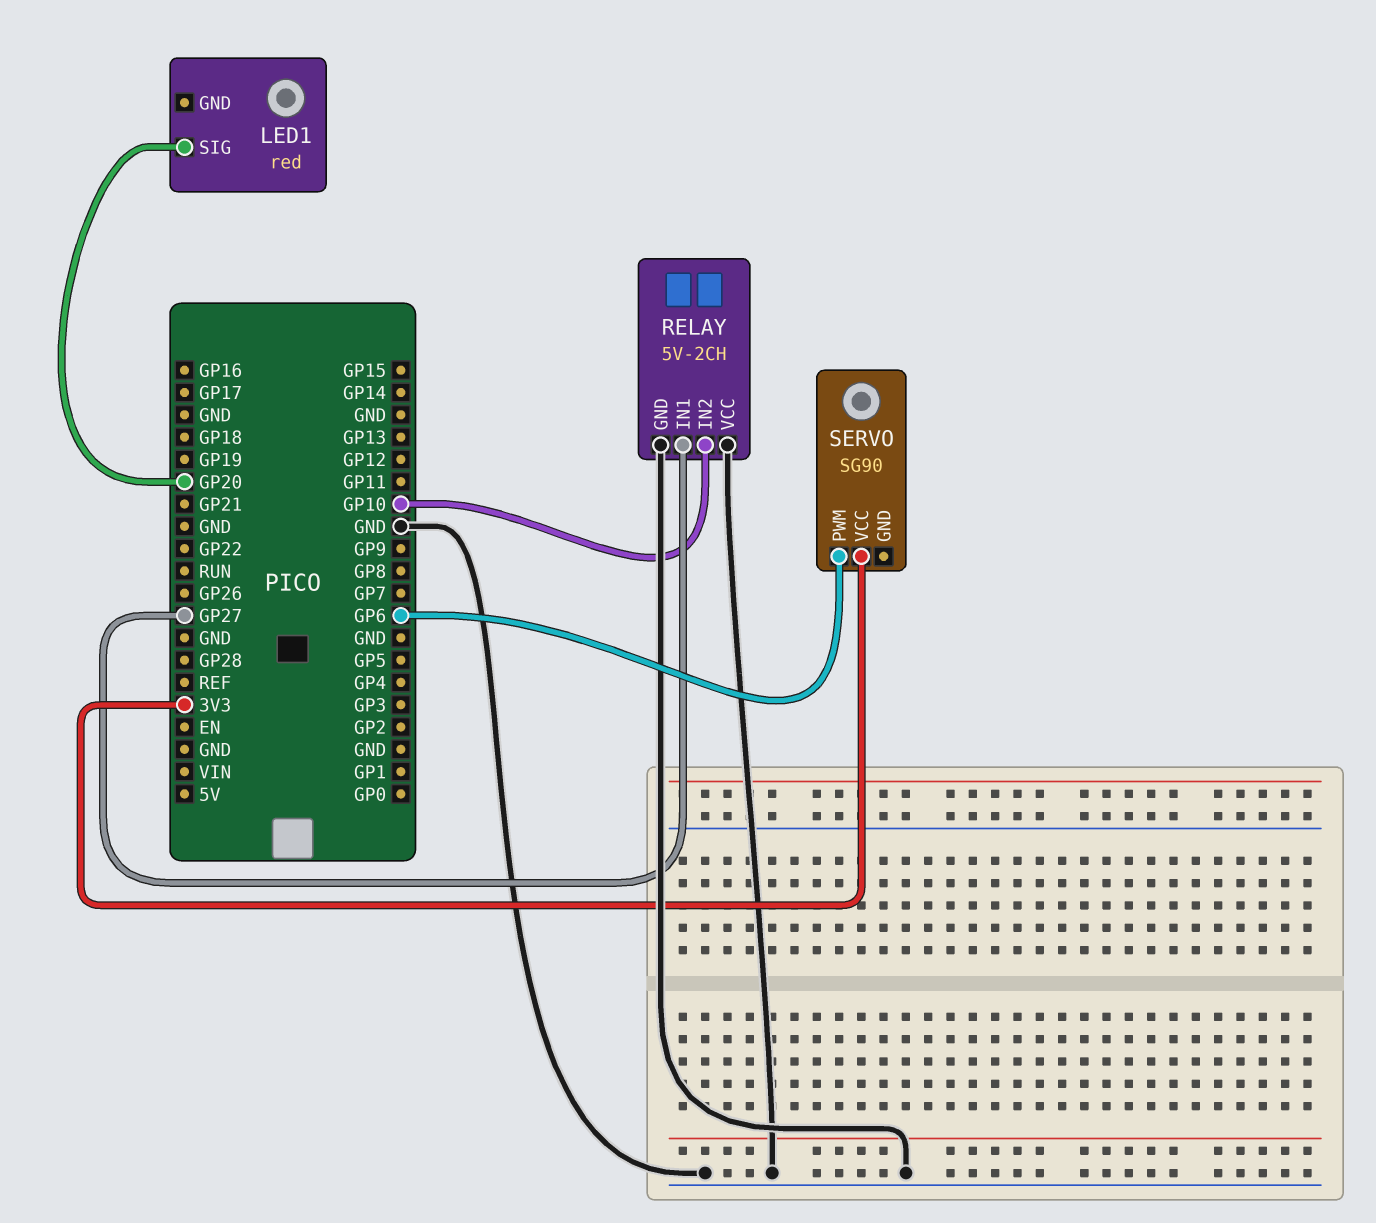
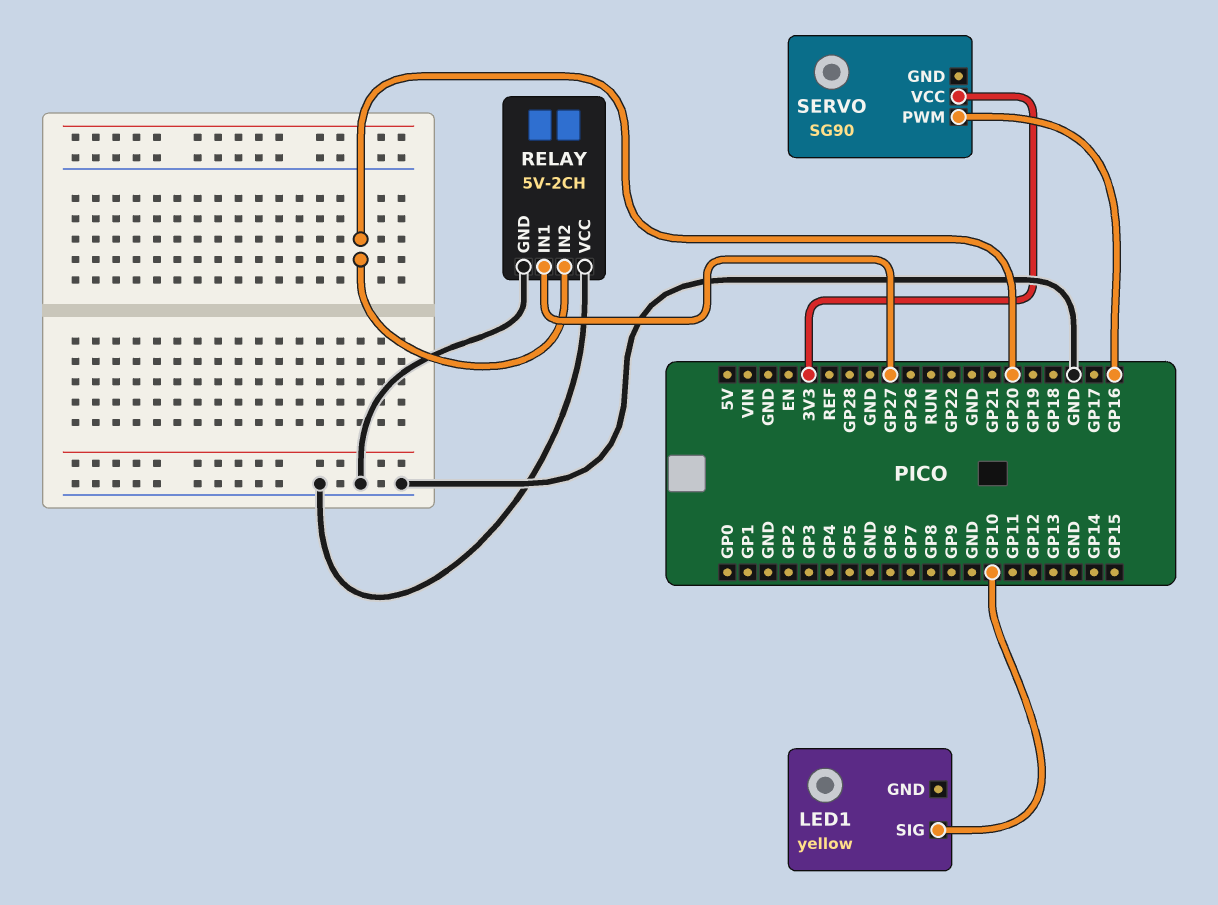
LED1: red -> yellow
LED1 pin SIG: GP20 -> GP10
RELAY pin IN2: GP10 -> GP20
SERVO pin PWM: GP6 -> GP16

